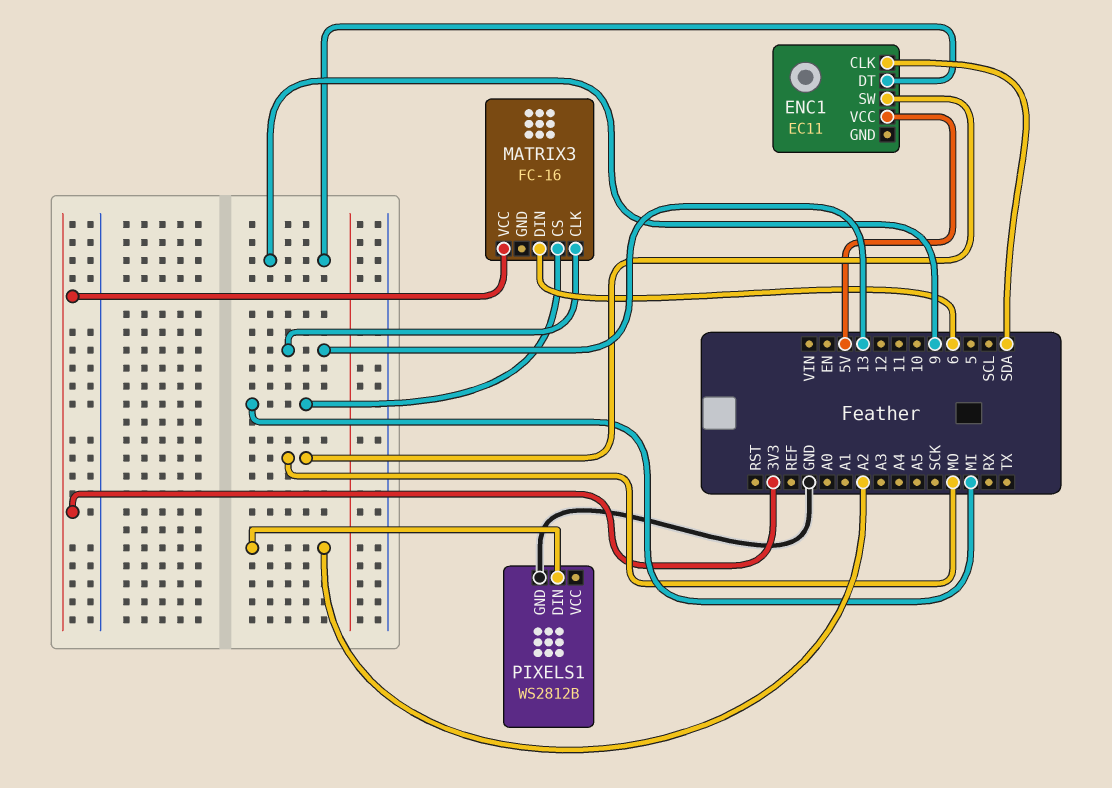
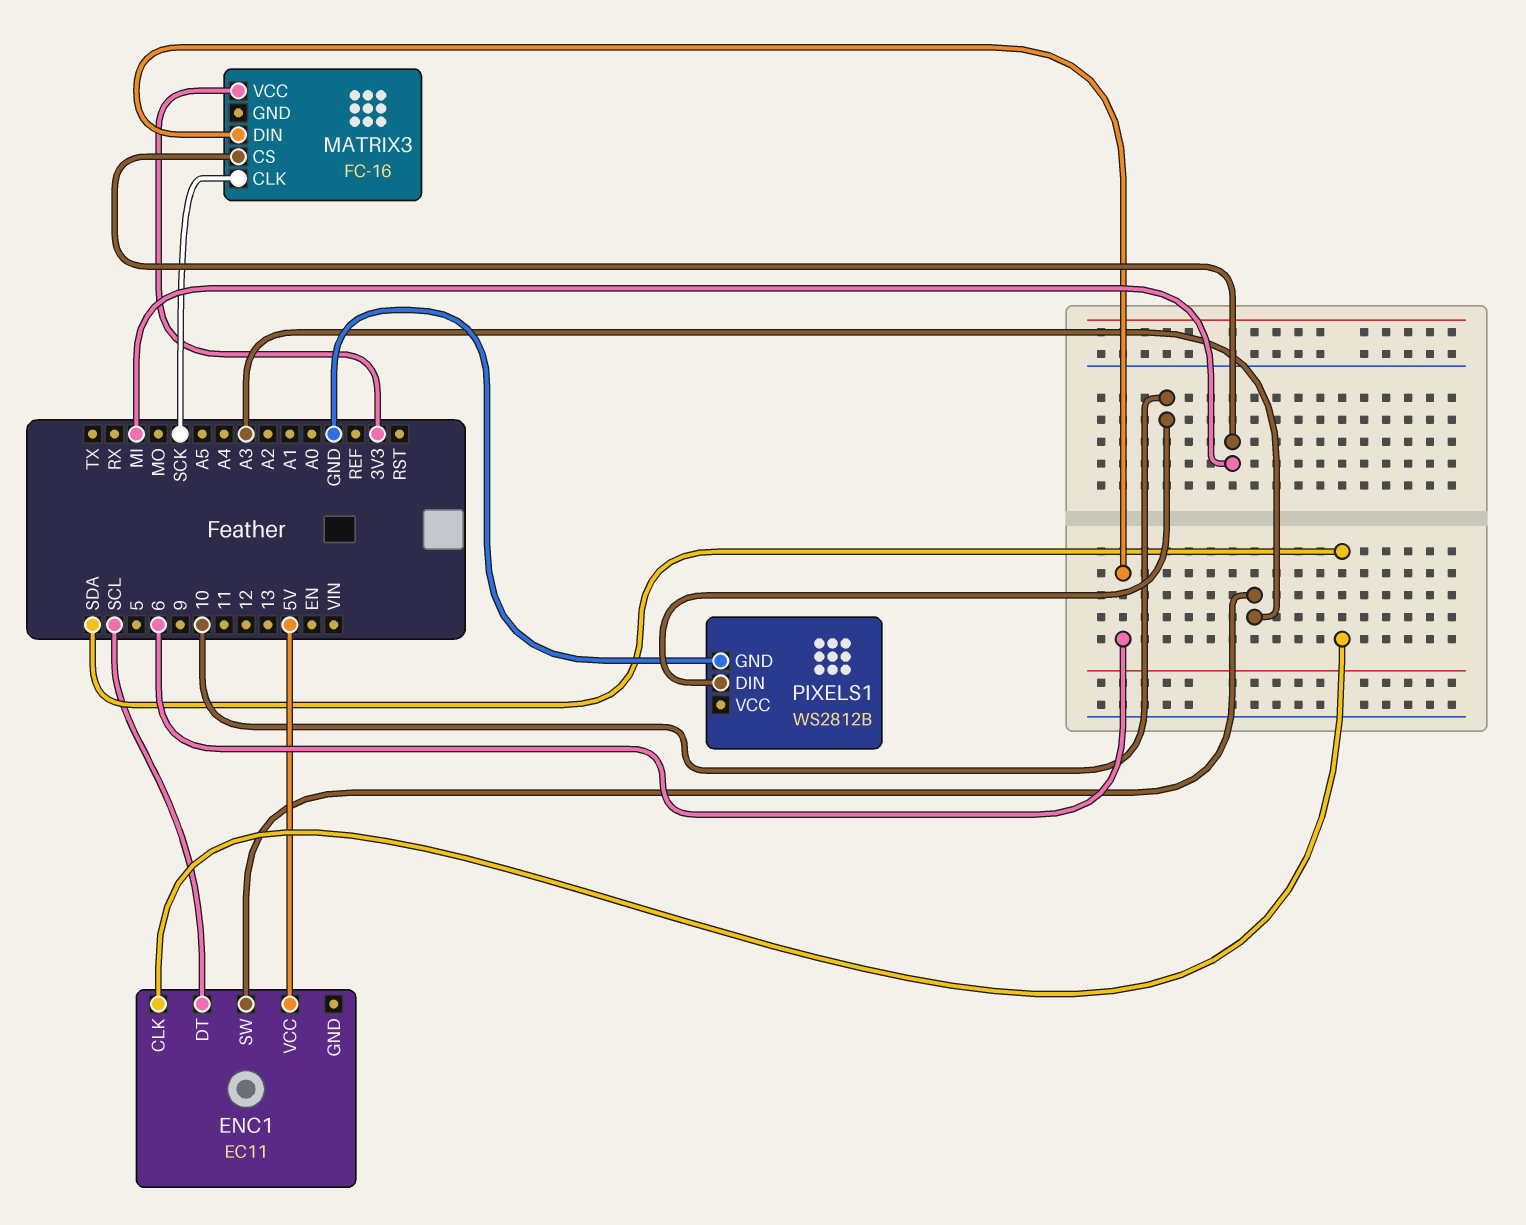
ENC1 pin DT: 9 -> SCL
ENC1 pin SW: MO -> A3
MATRIX3 pin CLK: 13 -> SCK
PIXELS1 pin DIN: A2 -> 10

